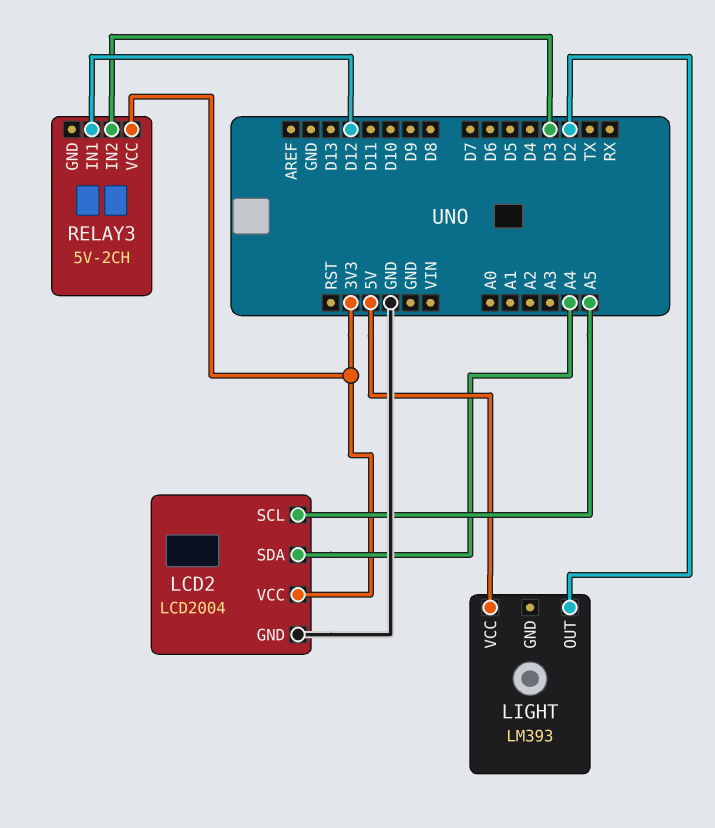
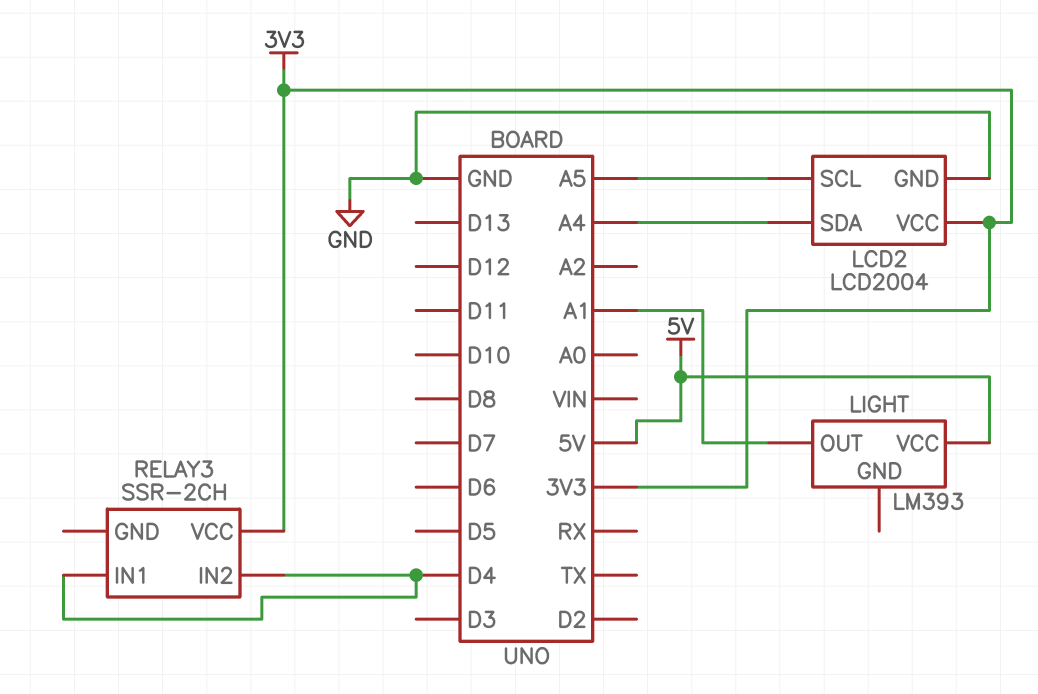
LIGHT pin OUT: D2 -> A1
RELAY3: 5V-2CH -> SSR-2CH
RELAY3 pin IN1: D12 -> D4
RELAY3 pin IN2: D3 -> D4

